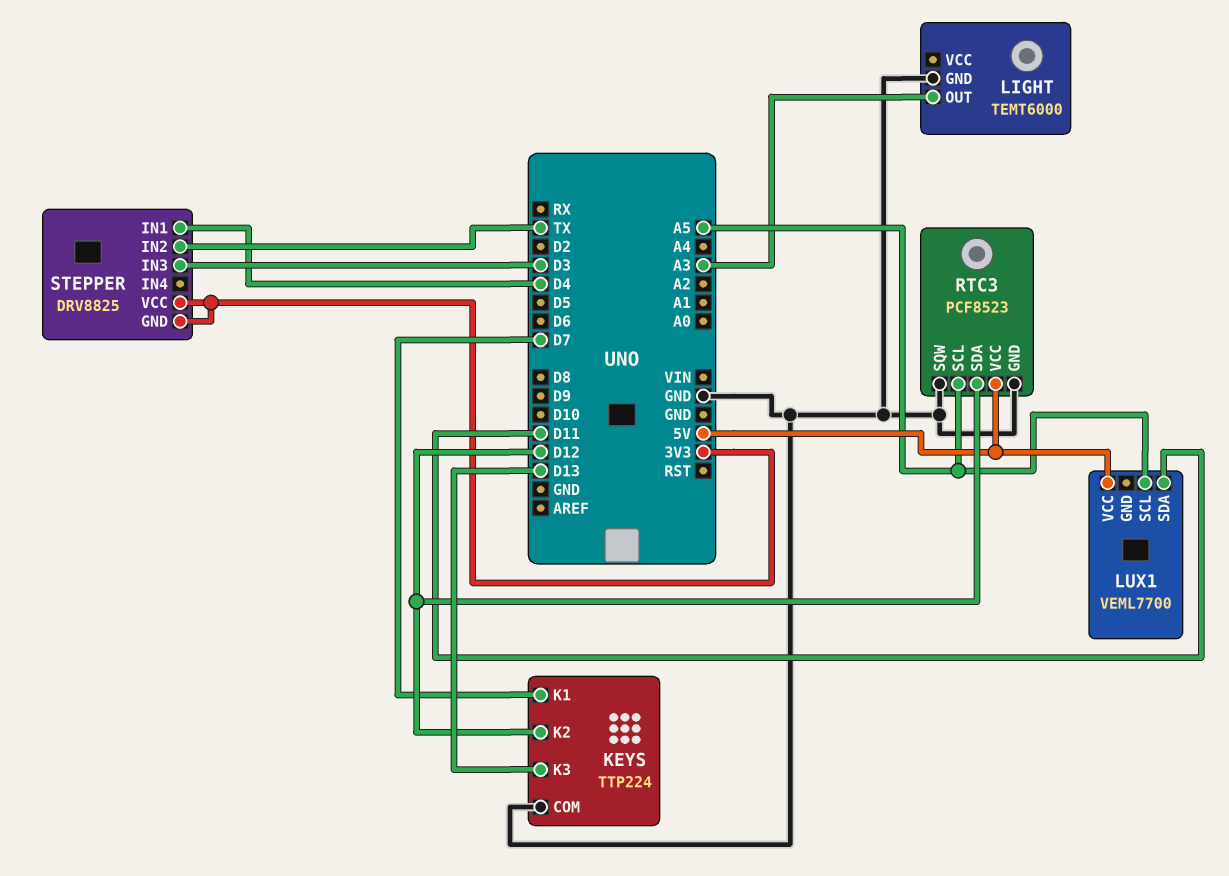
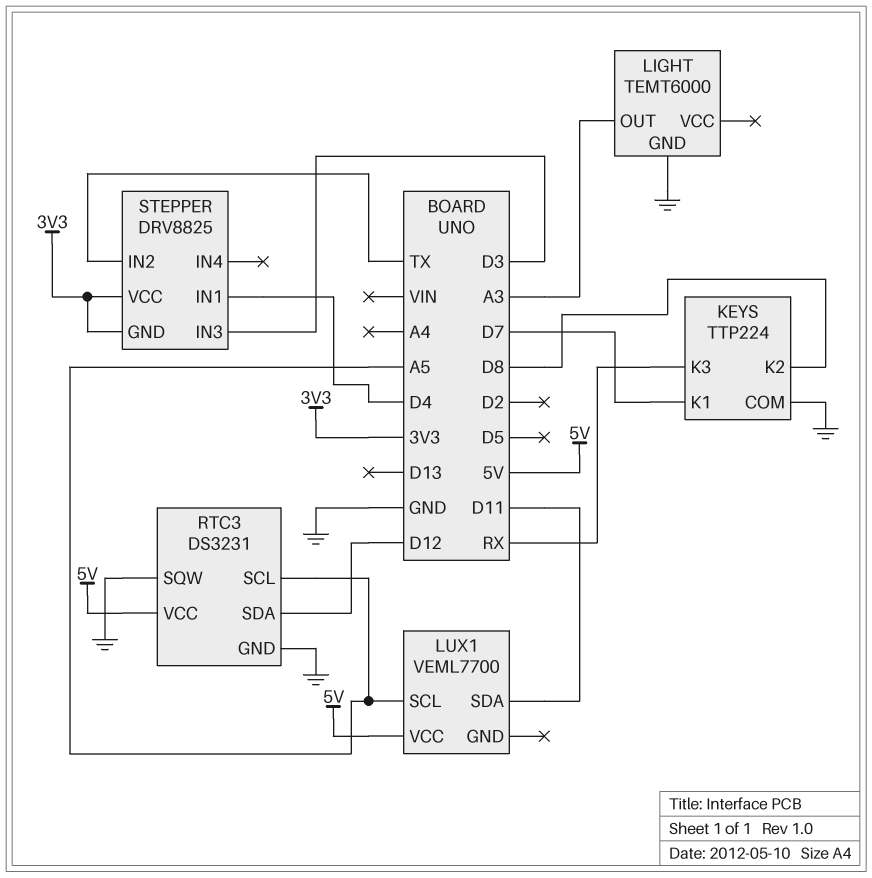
KEYS pin K2: D12 -> D8
KEYS pin K3: D13 -> RX
RTC3: PCF8523 -> DS3231

